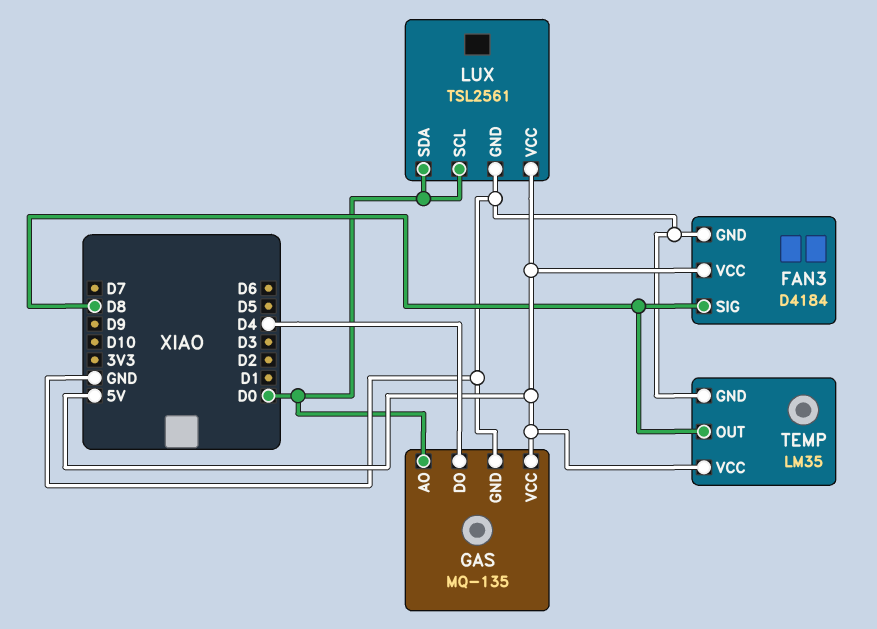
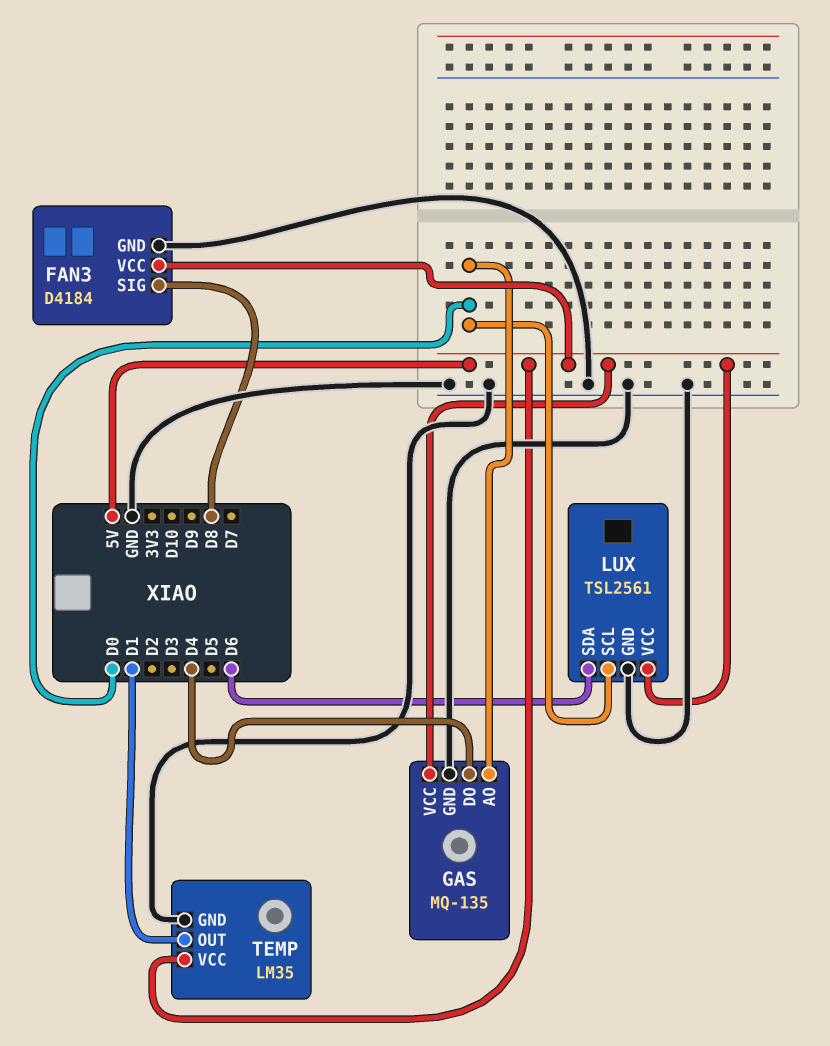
LUX pin SDA: D0 -> D6
TEMP pin OUT: D8 -> D1

